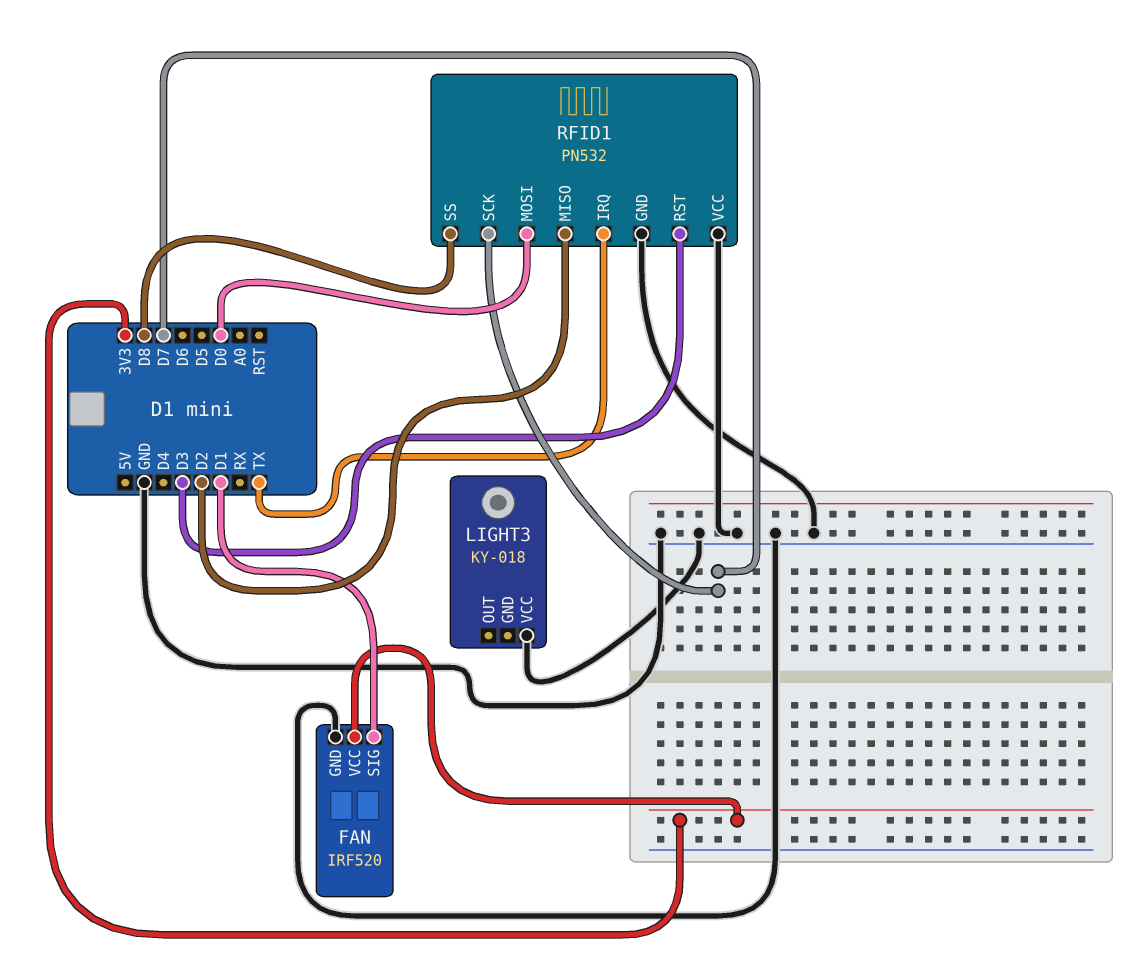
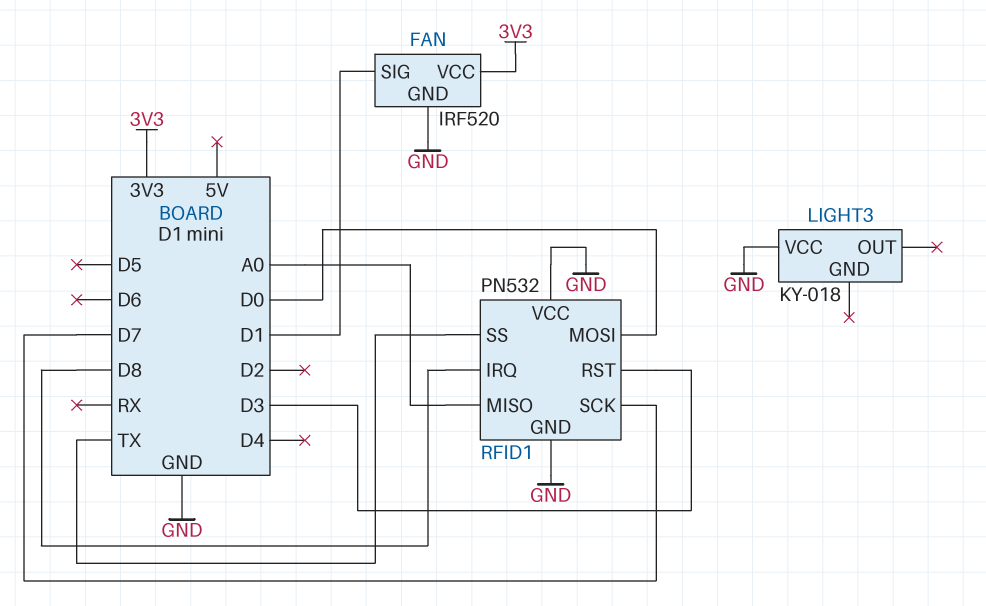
RFID1 pin IRQ: TX -> D8
RFID1 pin MISO: D2 -> A0
RFID1 pin SS: D8 -> TX

